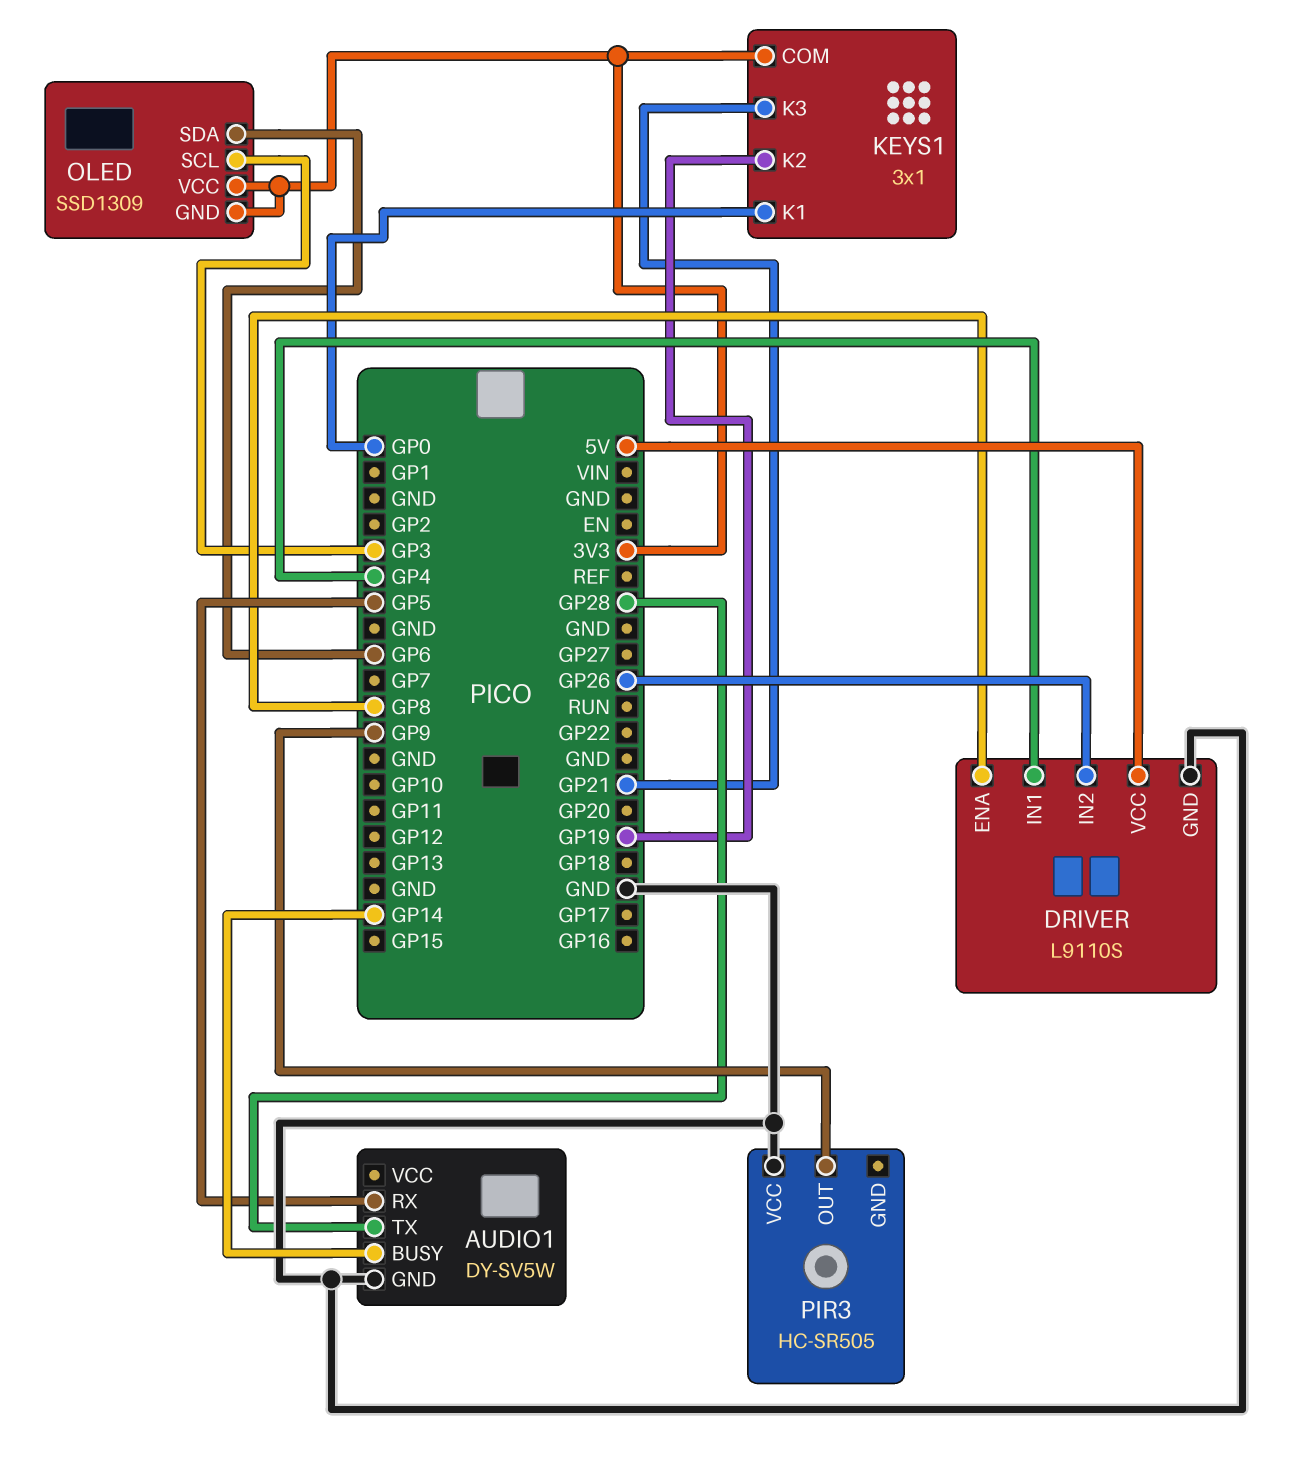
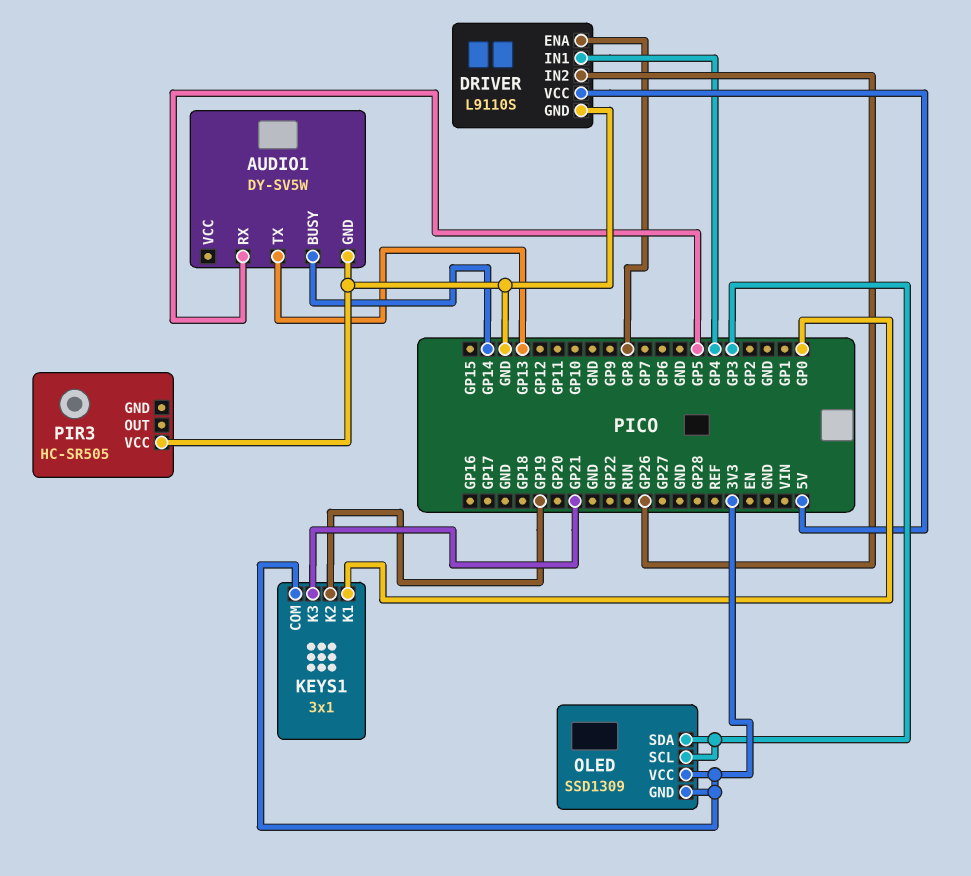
AUDIO1 pin TX: GP28 -> GP13
OLED pin SDA: GP6 -> GP3
PIR3 pin OUT: GP9 -> none

